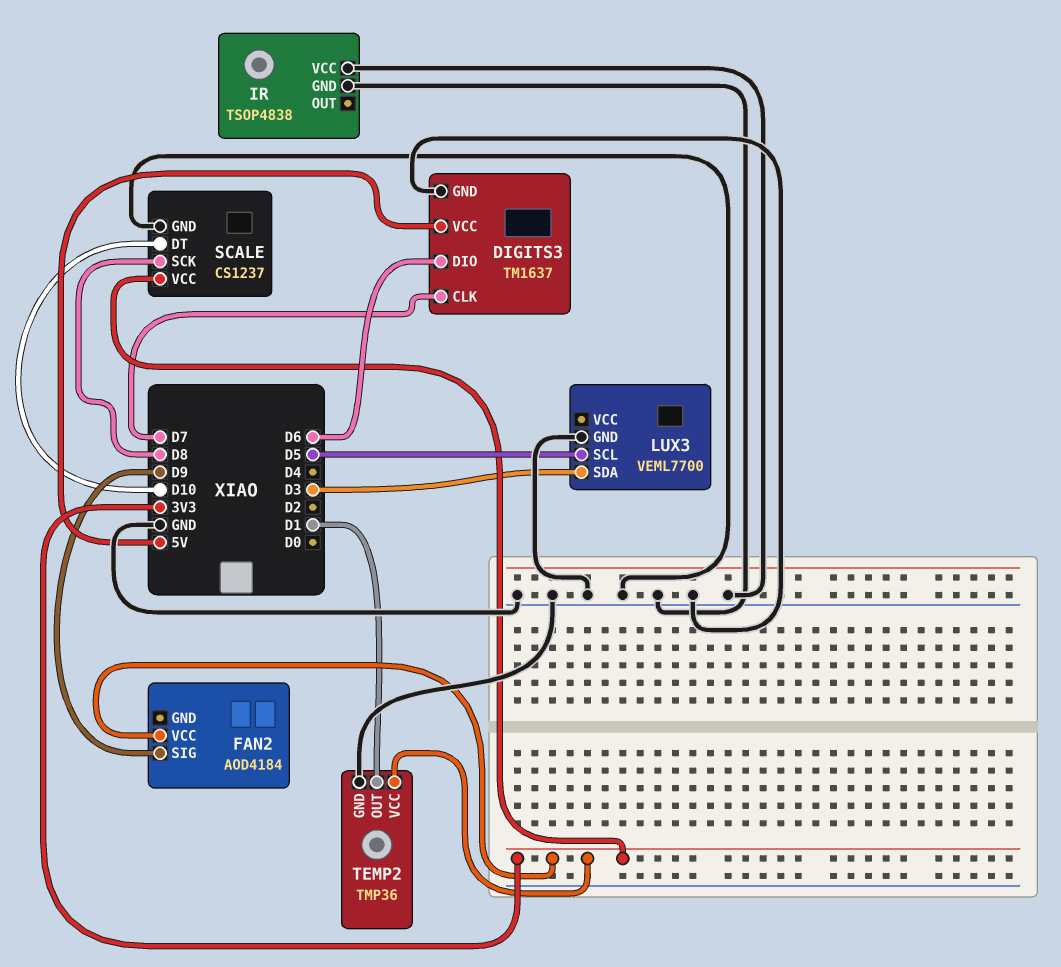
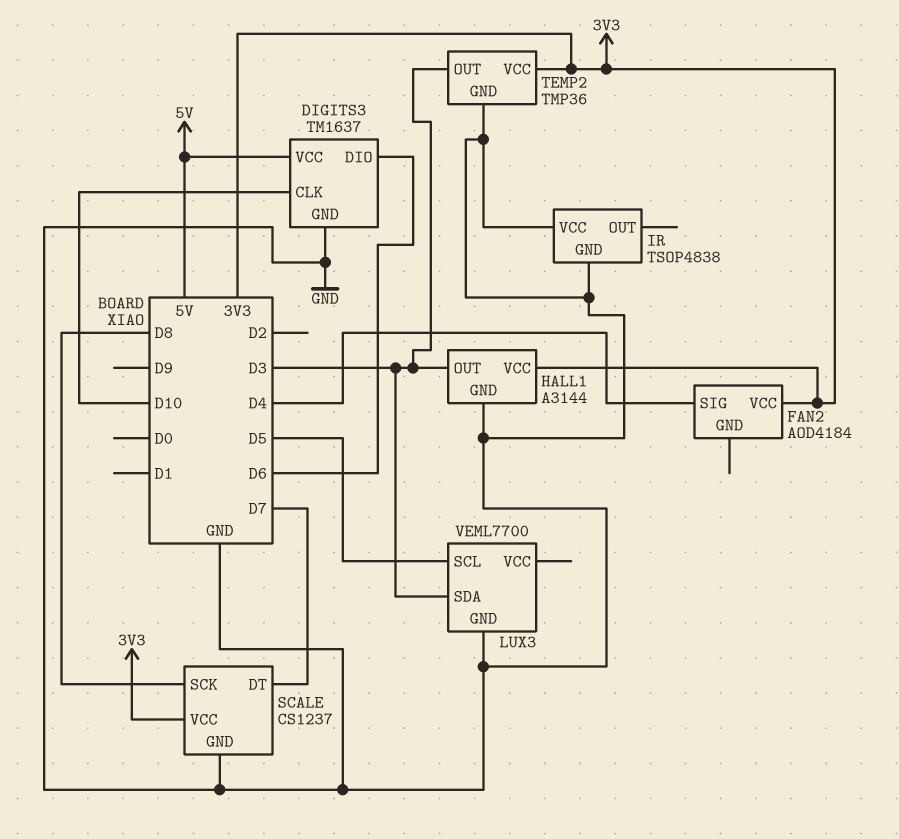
DIGITS3 pin CLK: D7 -> D10
FAN2 pin SIG: D9 -> D4
HALL1: none -> A3144
HALL1 pin GND: none -> GND
HALL1 pin OUT: none -> D3
HALL1 pin VCC: none -> 3V3
SCALE pin DT: D10 -> D7
TEMP2 pin OUT: D1 -> D3

